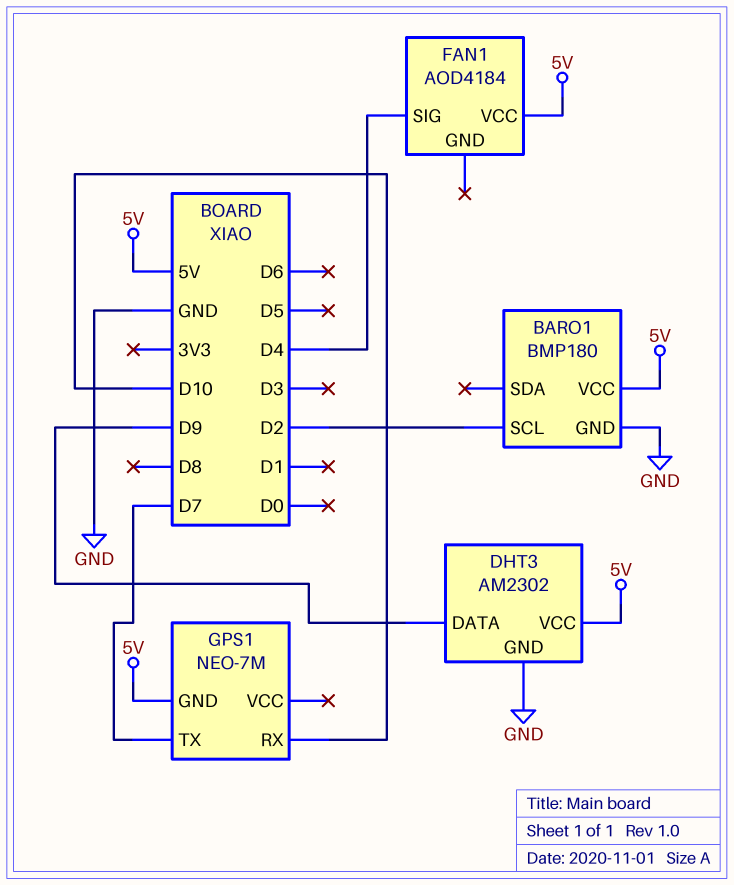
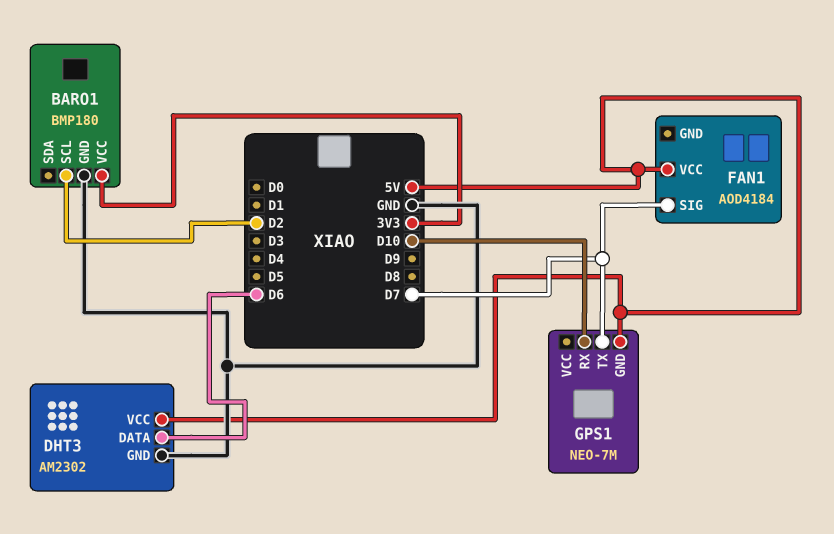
BARO1 pin VCC: 5V -> 3V3
DHT3 pin DATA: D9 -> D6
FAN1 pin SIG: D4 -> D7

